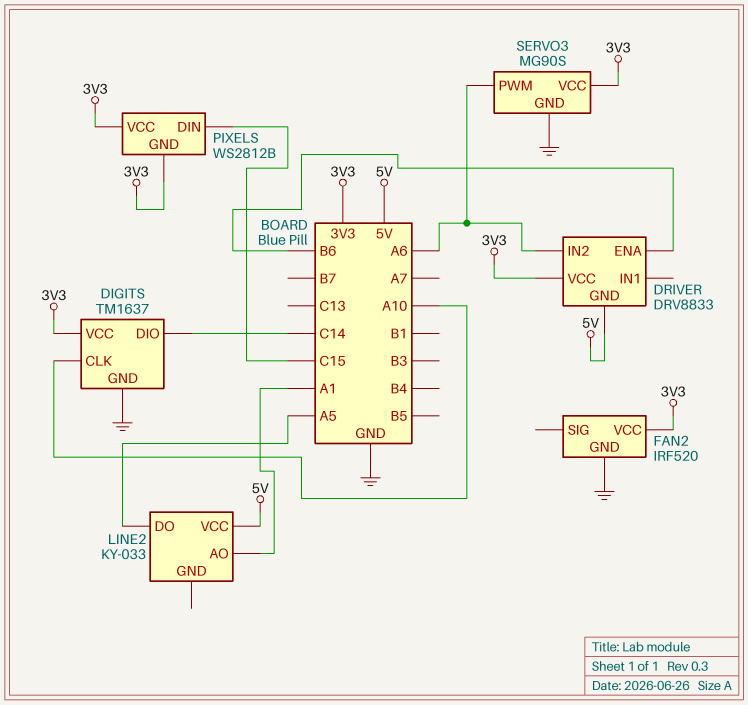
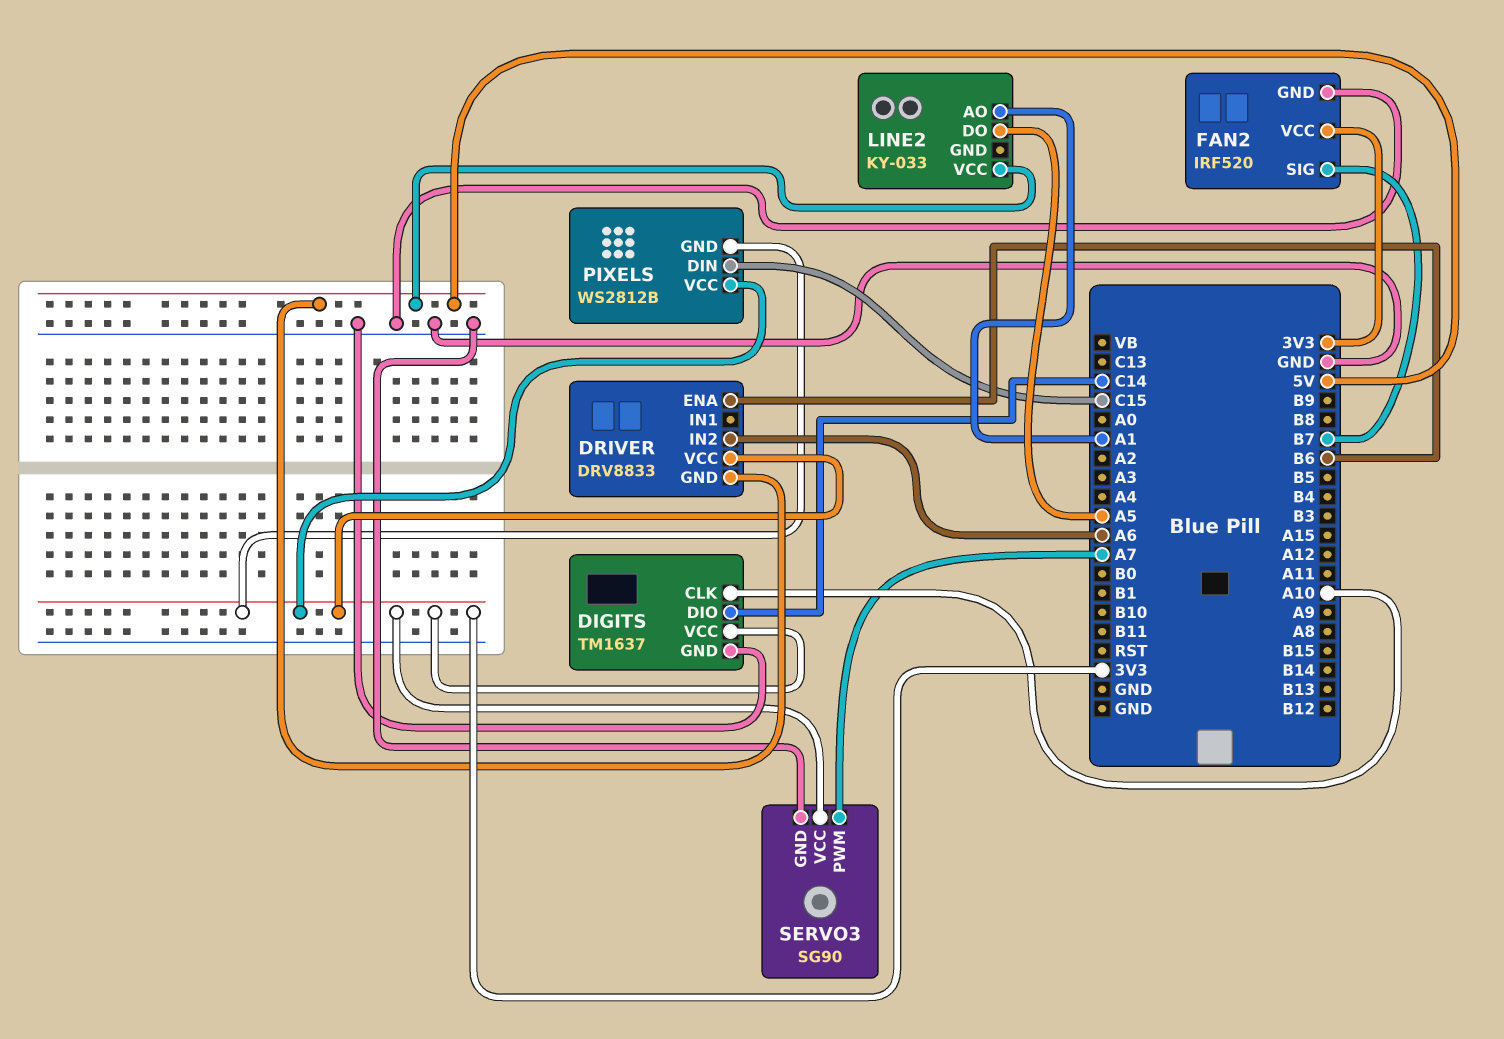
FAN2 pin SIG: none -> B7
SERVO3: MG90S -> SG90
SERVO3 pin PWM: A6 -> A7

